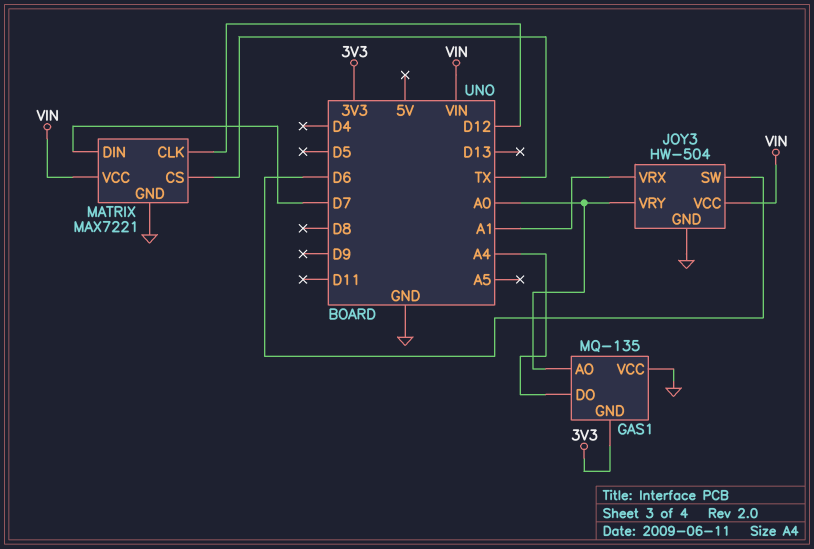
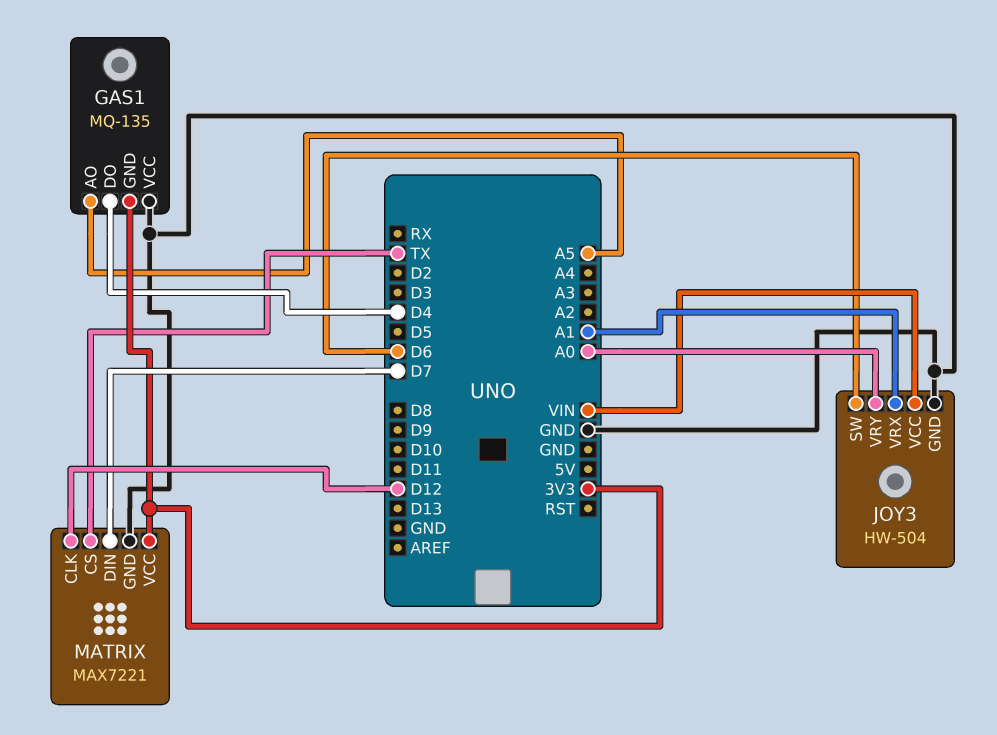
GAS1 pin AO: A0 -> A5
GAS1 pin DO: A4 -> D4
MATRIX pin VCC: VIN -> 3V3

